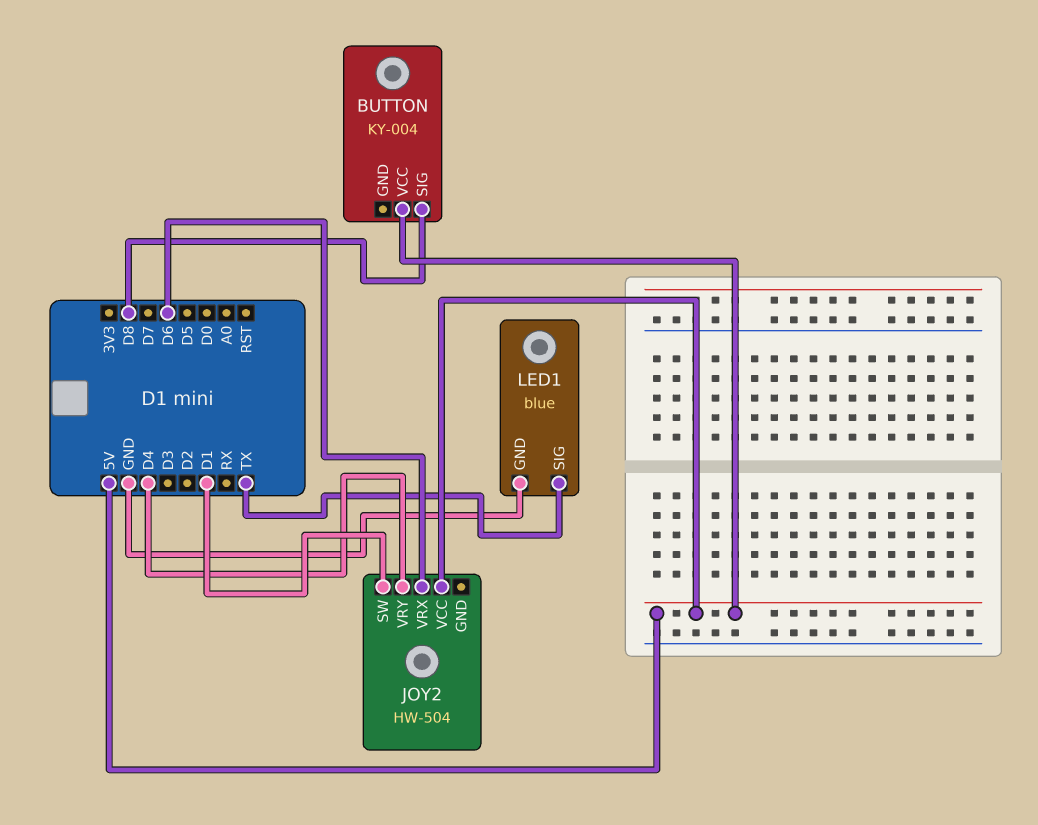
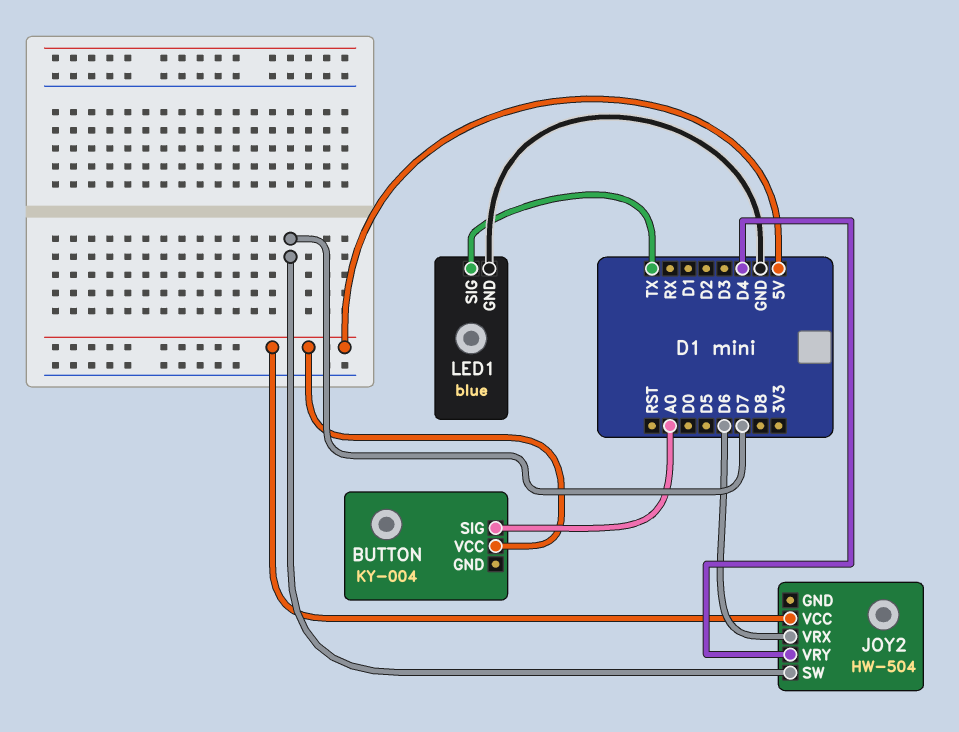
BUTTON pin SIG: D8 -> A0
JOY2 pin SW: D1 -> D7

